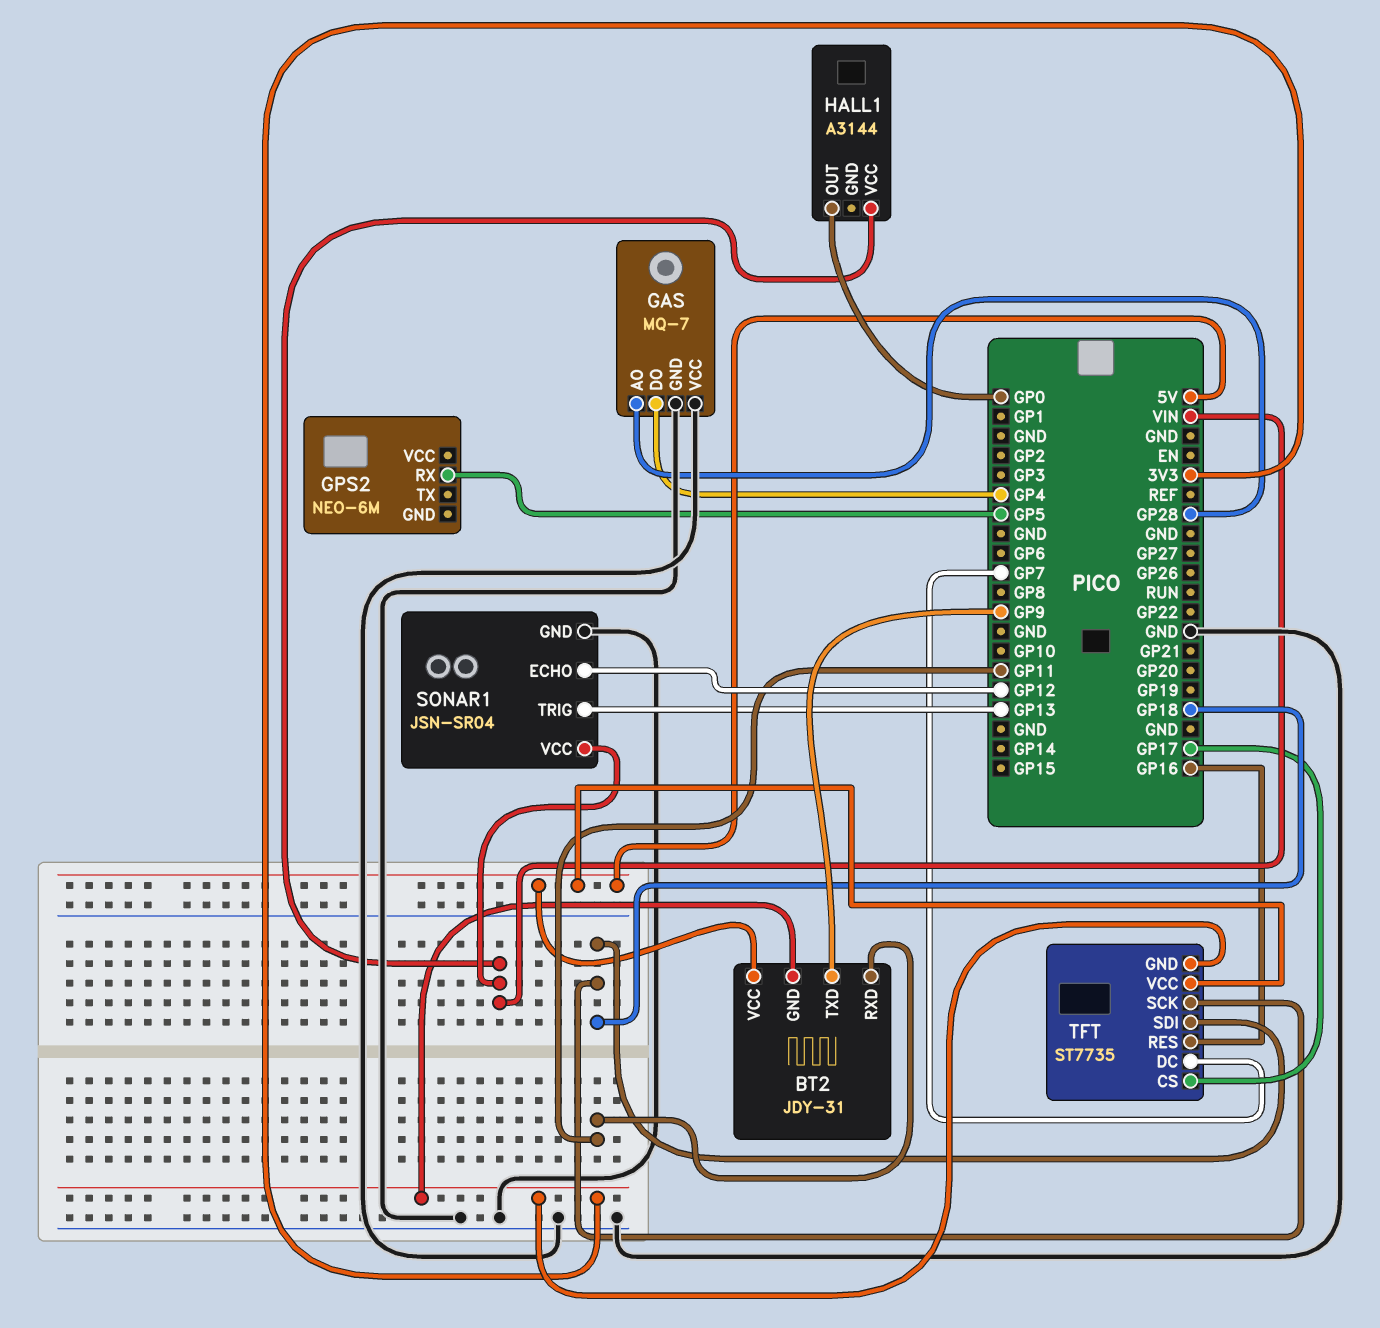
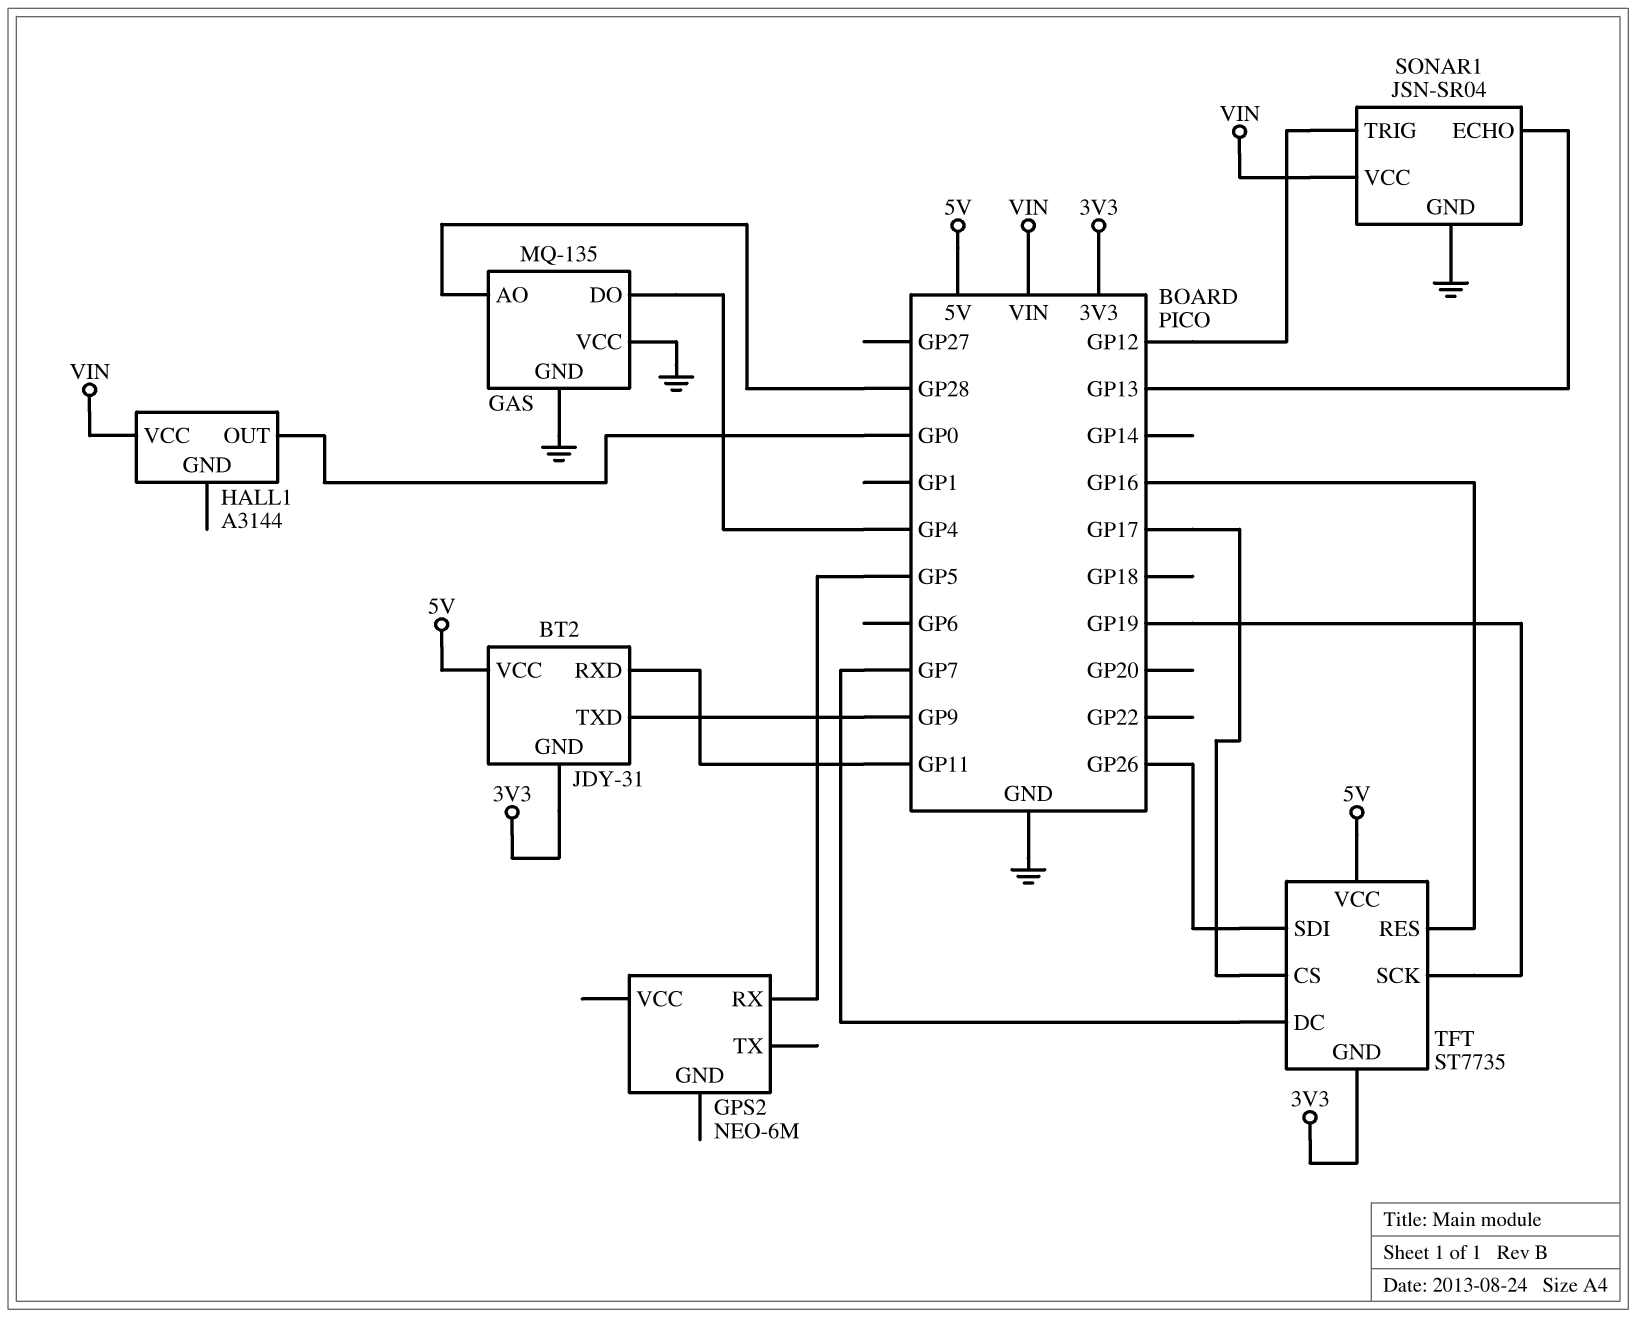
GAS: MQ-7 -> MQ-135
SONAR1 pin ECHO: GP12 -> GP13
SONAR1 pin TRIG: GP13 -> GP12
TFT pin SCK: GP18 -> GP19
TFT pin SDI: GP18 -> GP26

